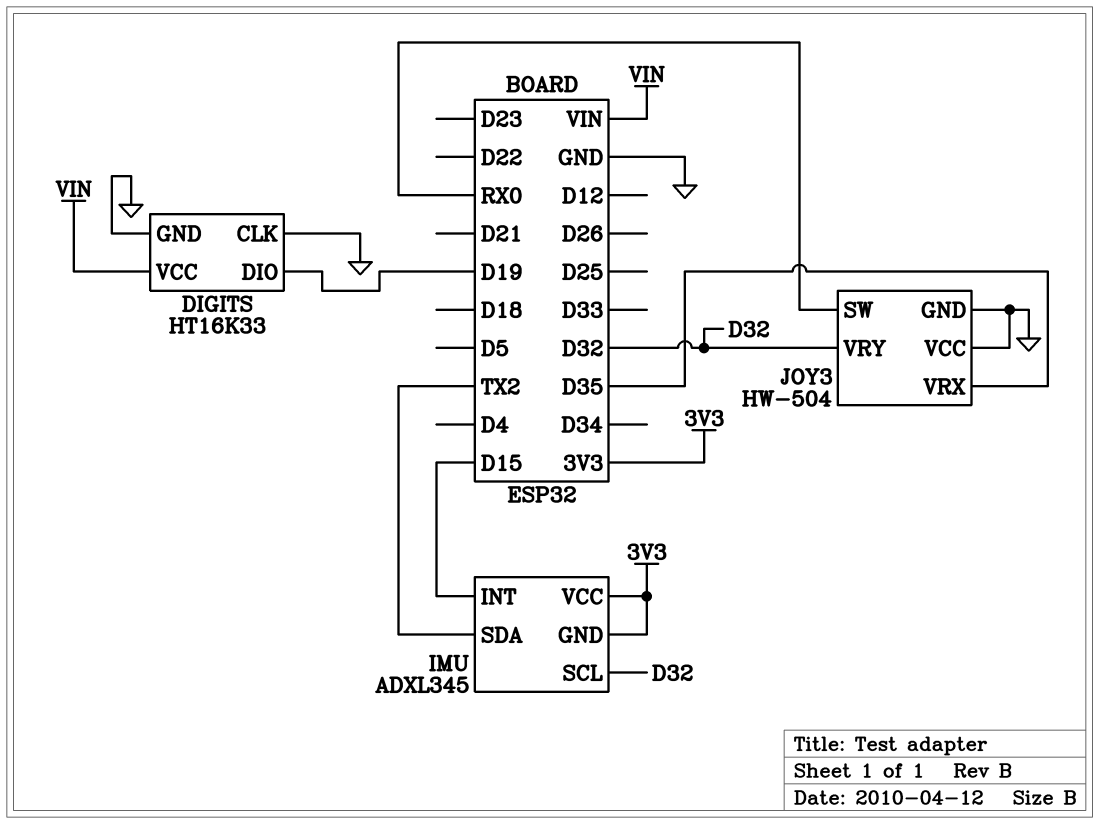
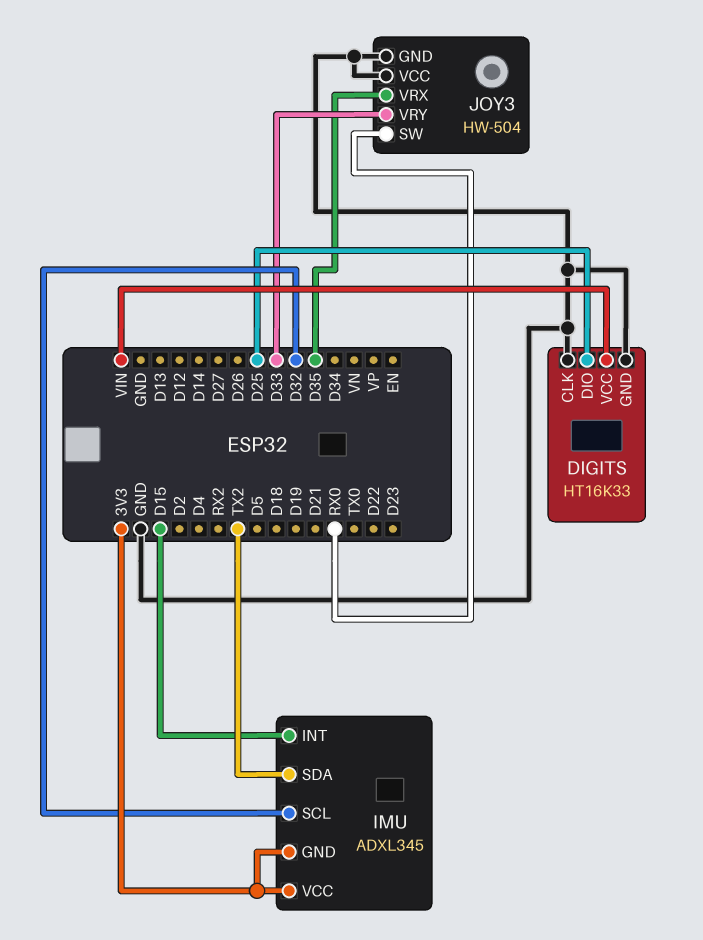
DIGITS pin DIO: D19 -> D25
JOY3 pin VRY: D32 -> D33

